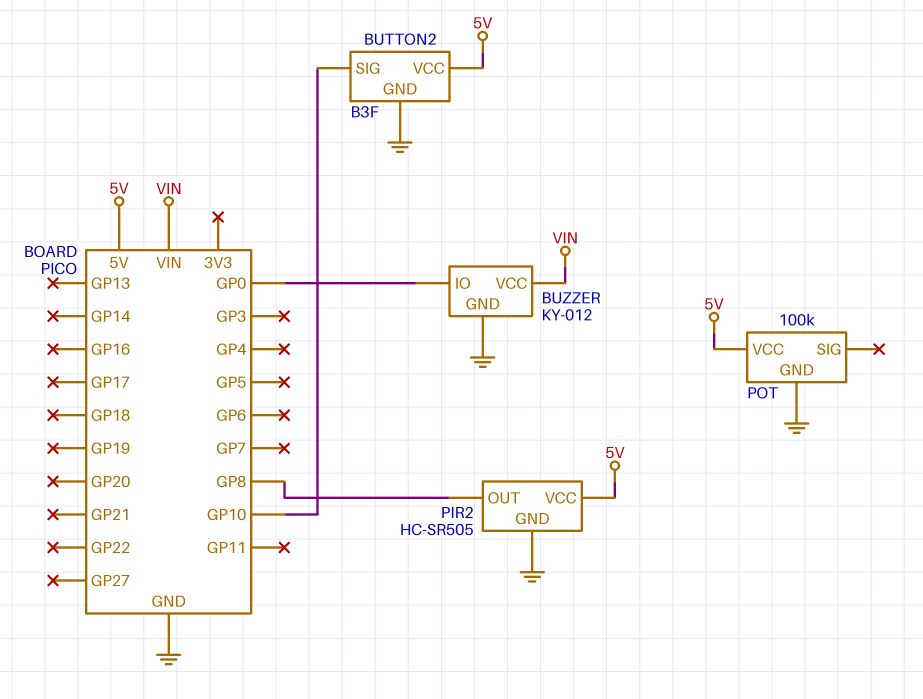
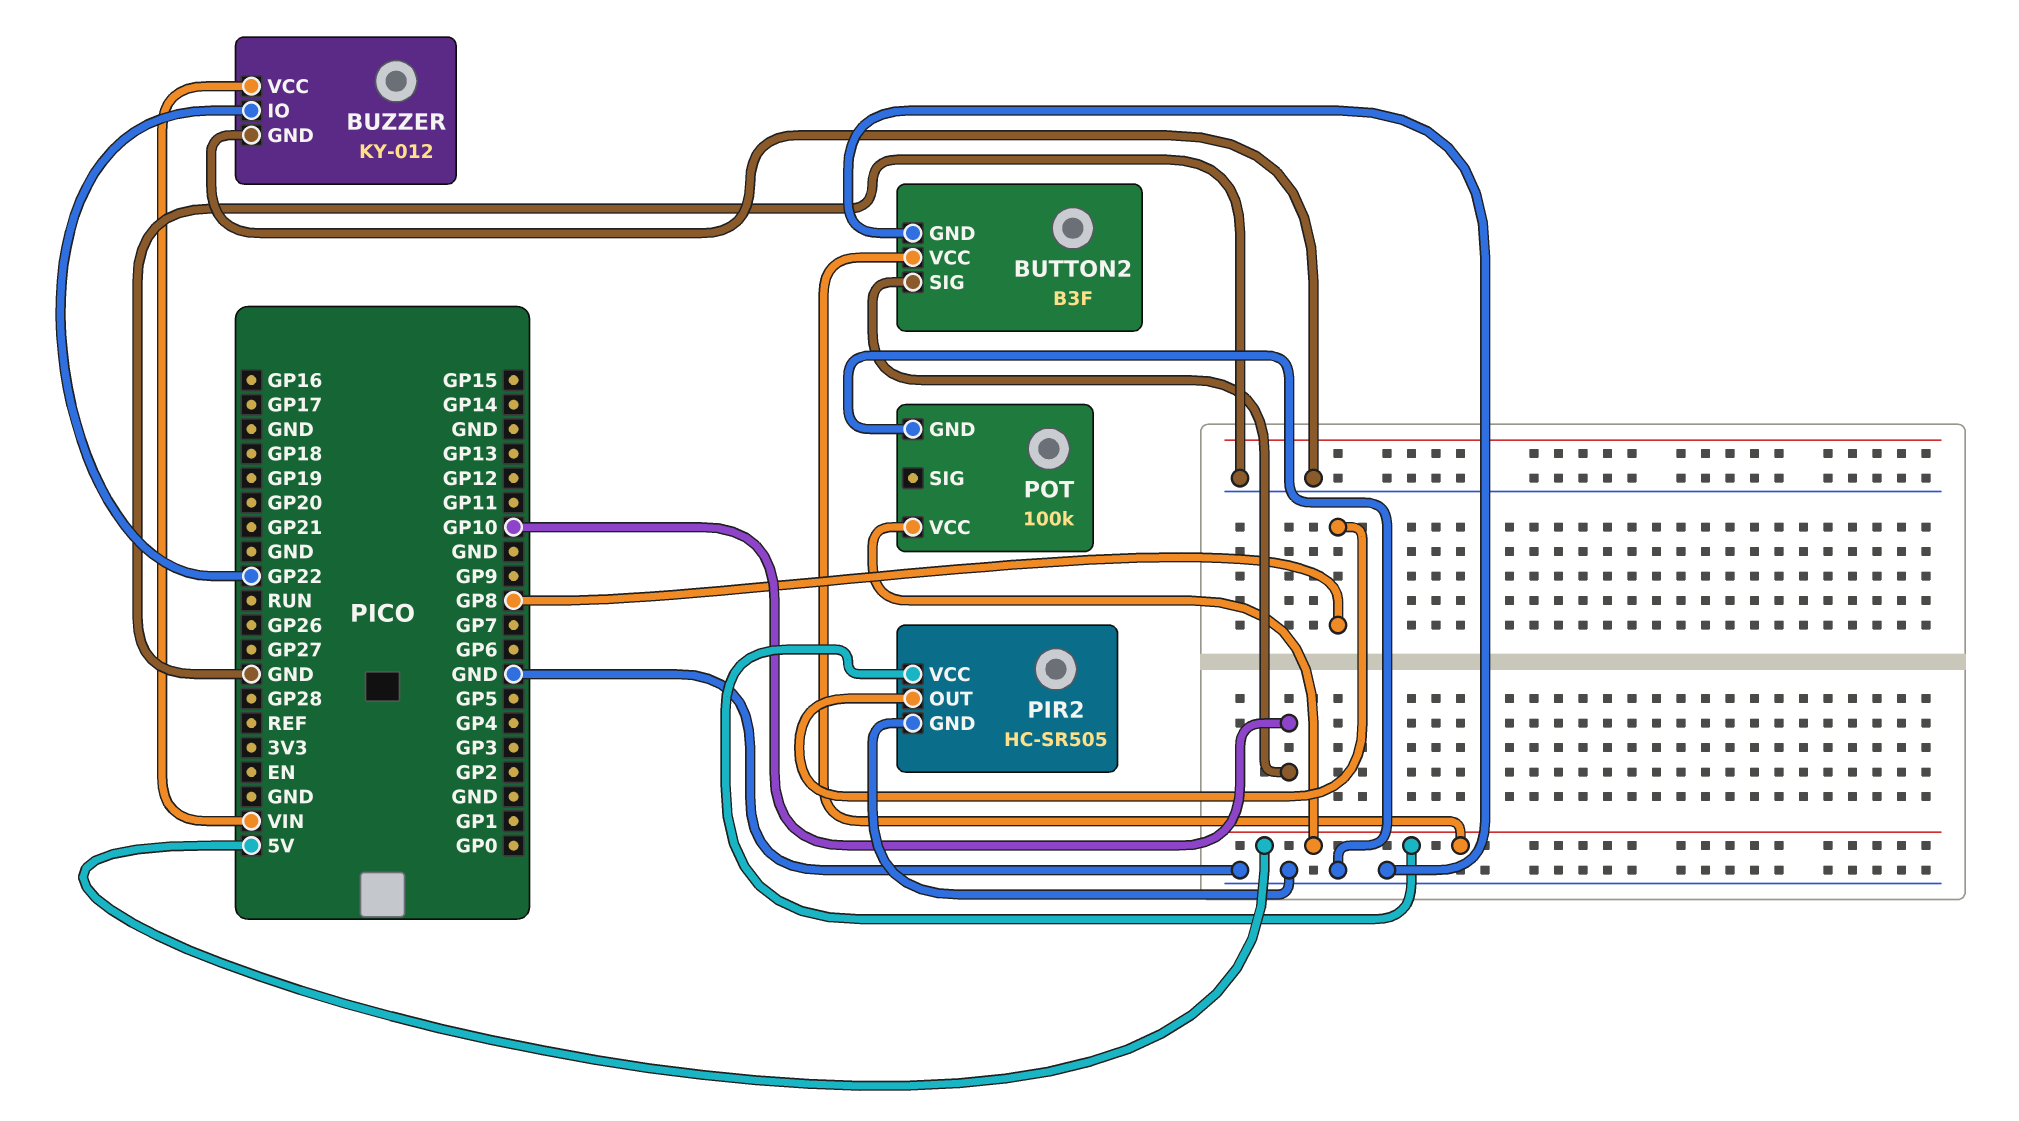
BUZZER pin IO: GP0 -> GP22

